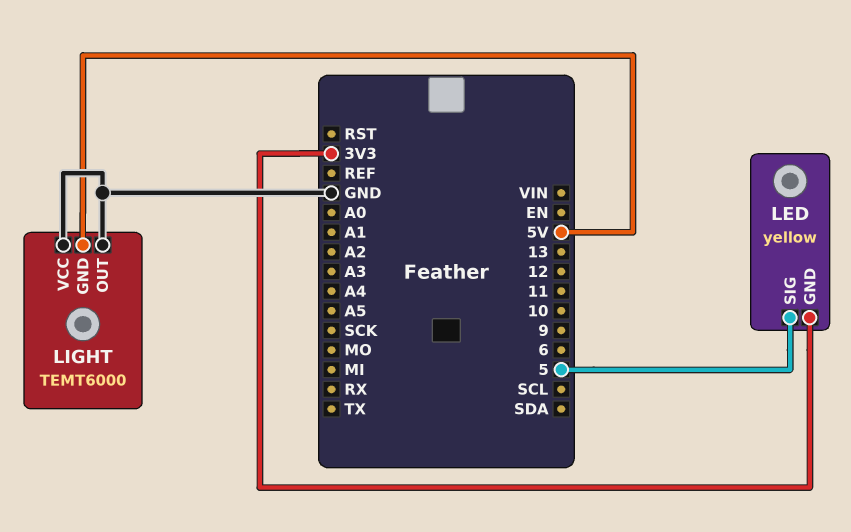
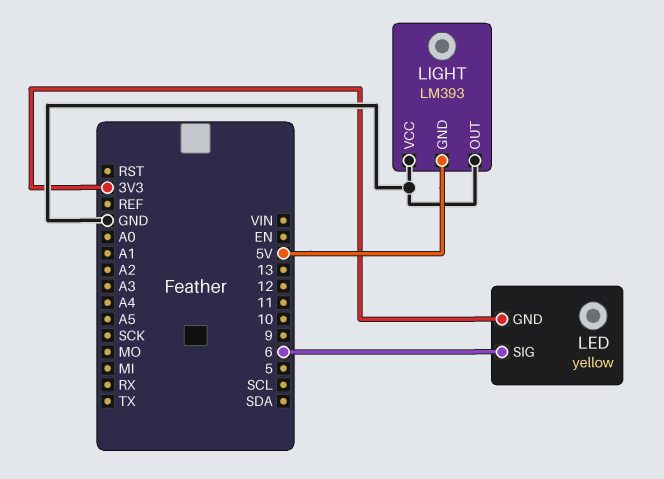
LED pin SIG: 5 -> 6
LIGHT: TEMT6000 -> LM393

